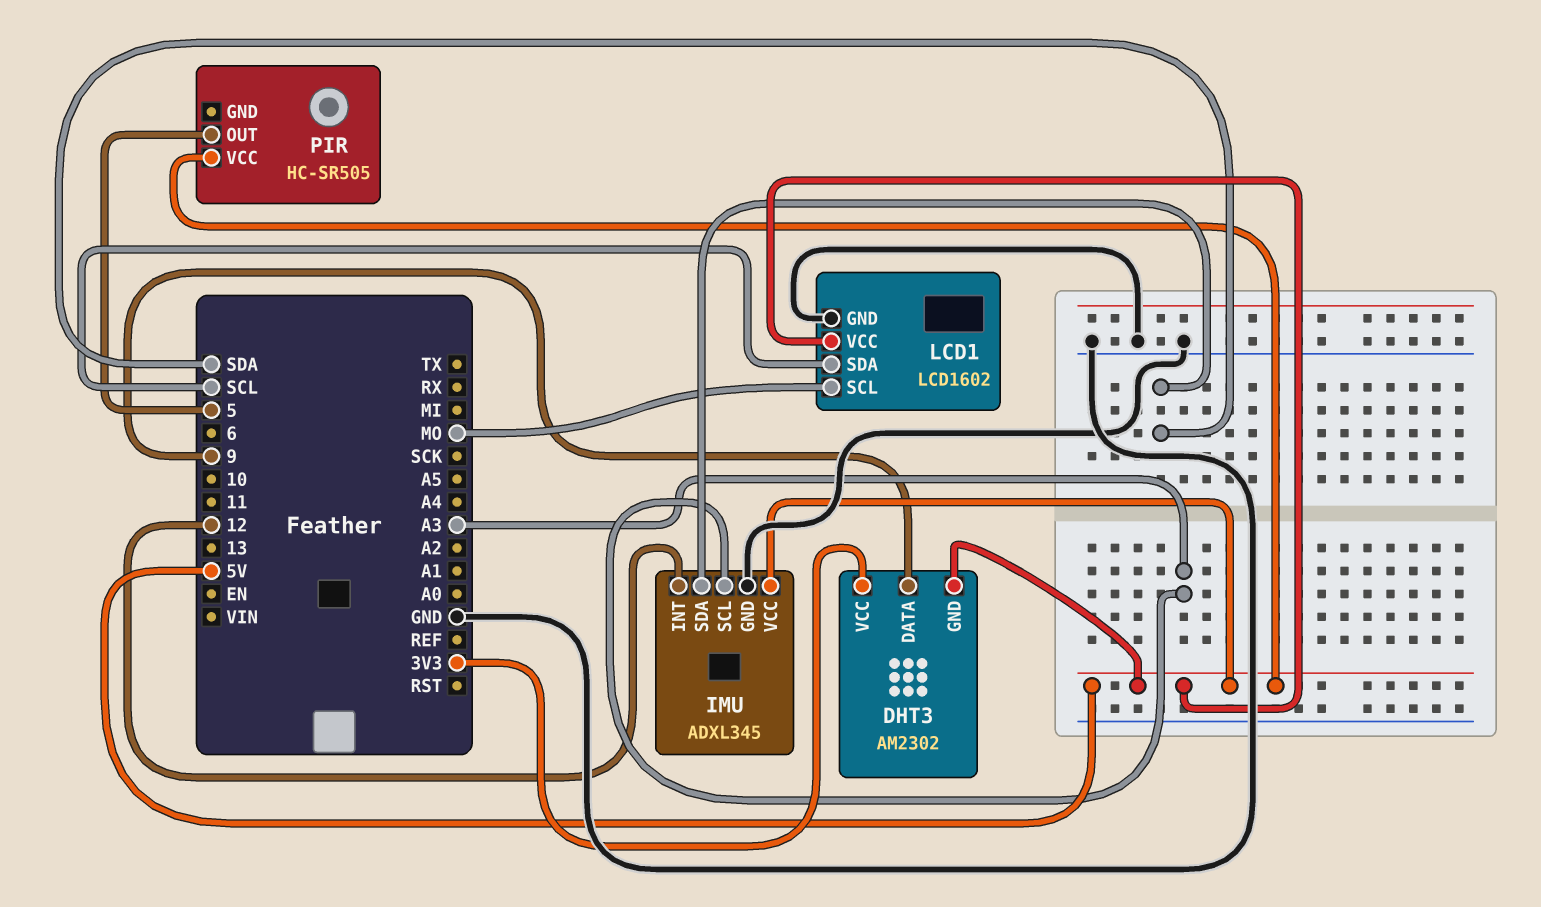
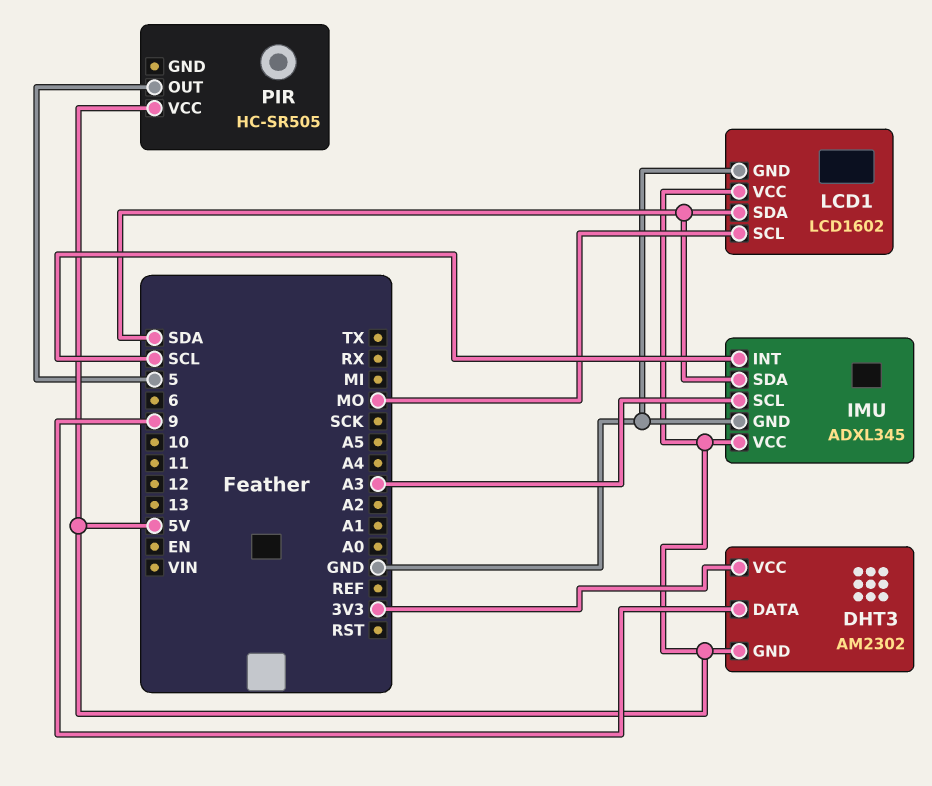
IMU pin INT: 12 -> SCL
LCD1 pin SDA: SCL -> SDA

